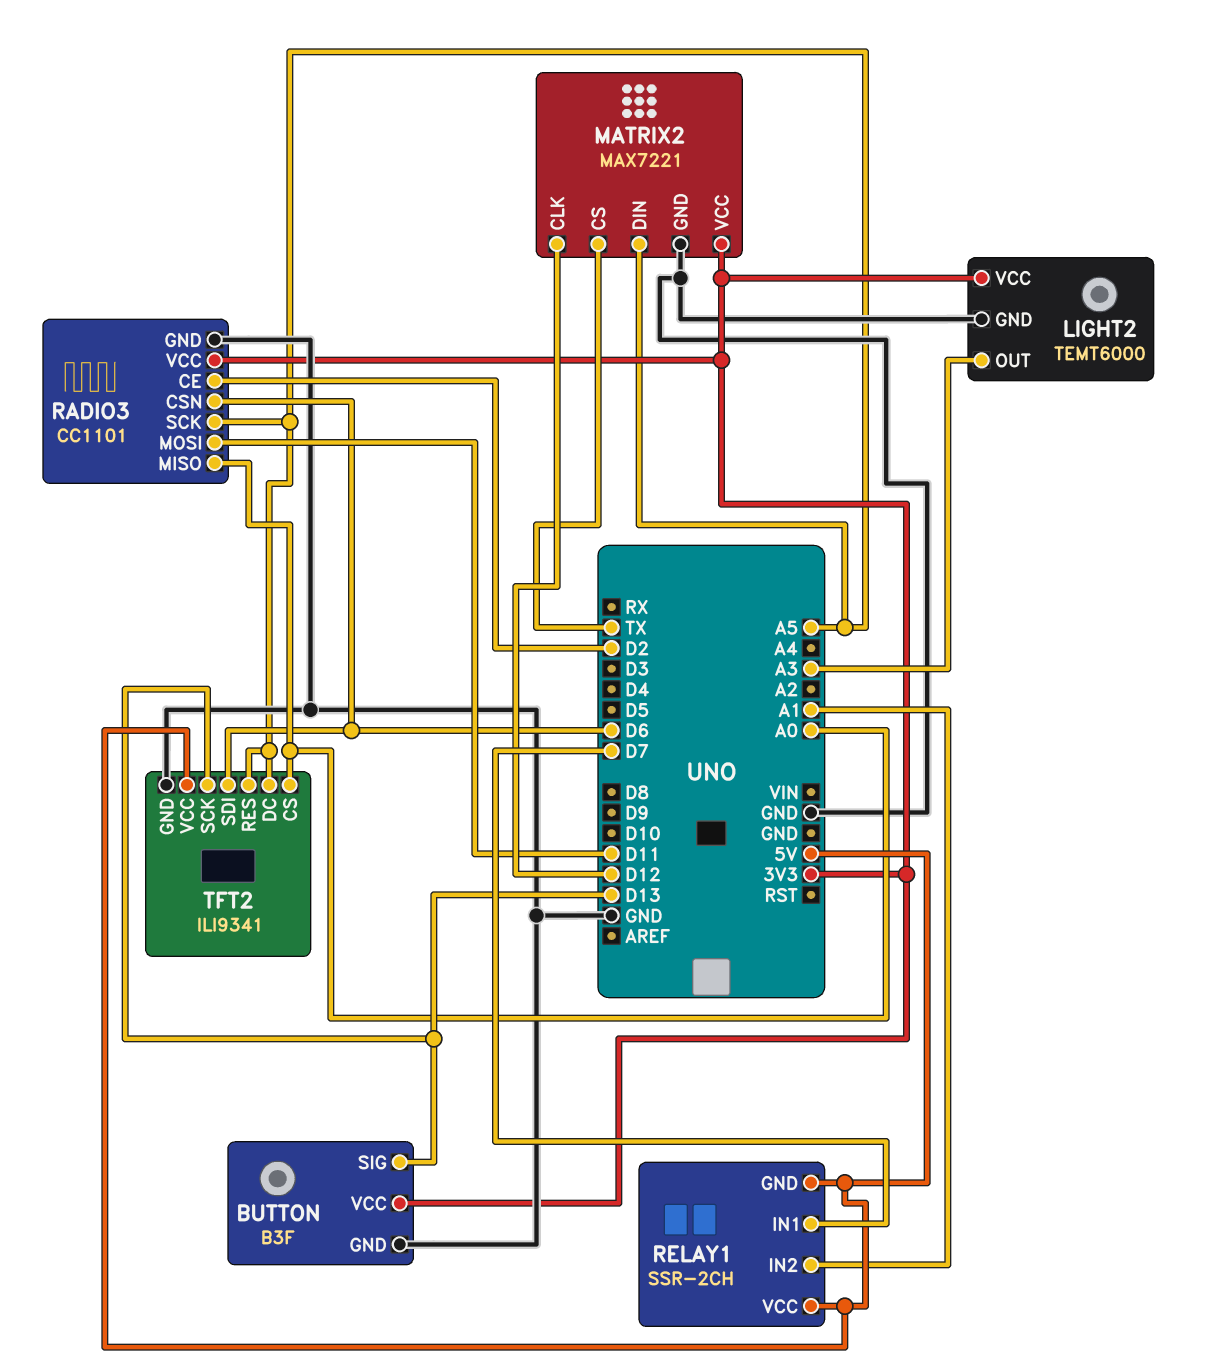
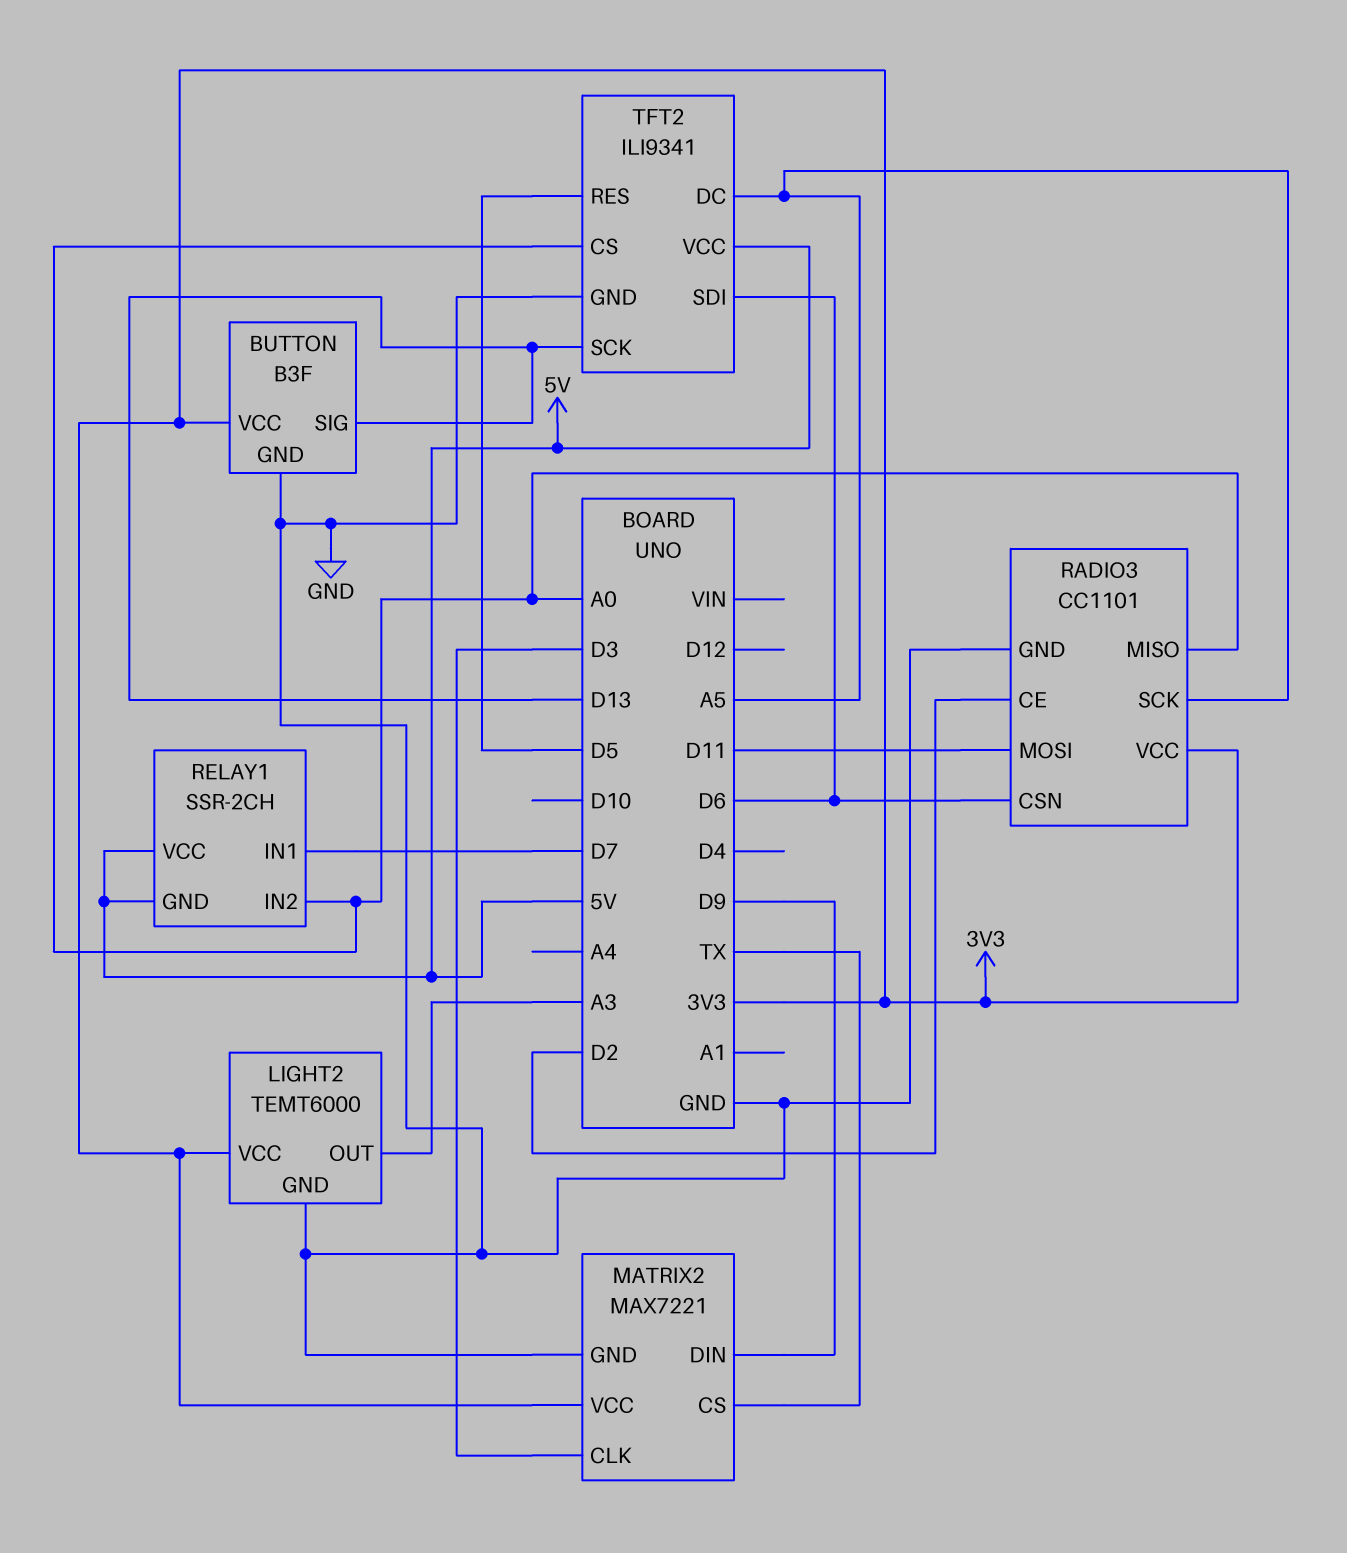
MATRIX2 pin CLK: D12 -> D3
MATRIX2 pin DIN: A5 -> D9
RELAY1 pin IN2: A1 -> A0
TFT2 pin RES: A5 -> D5

